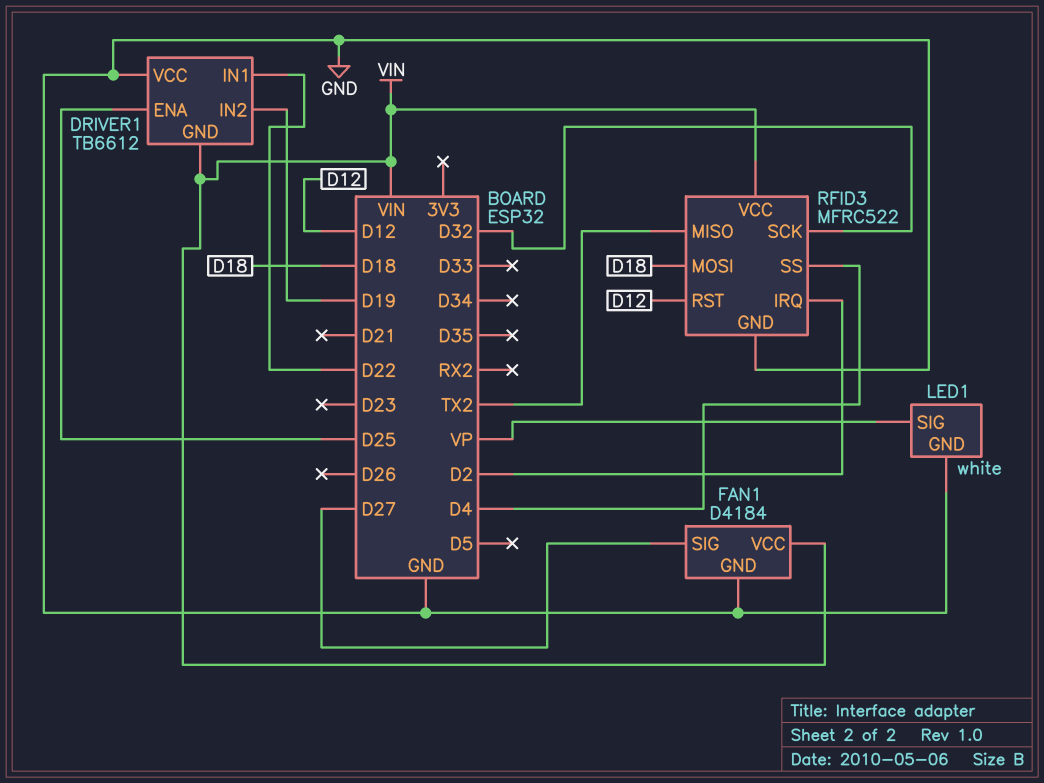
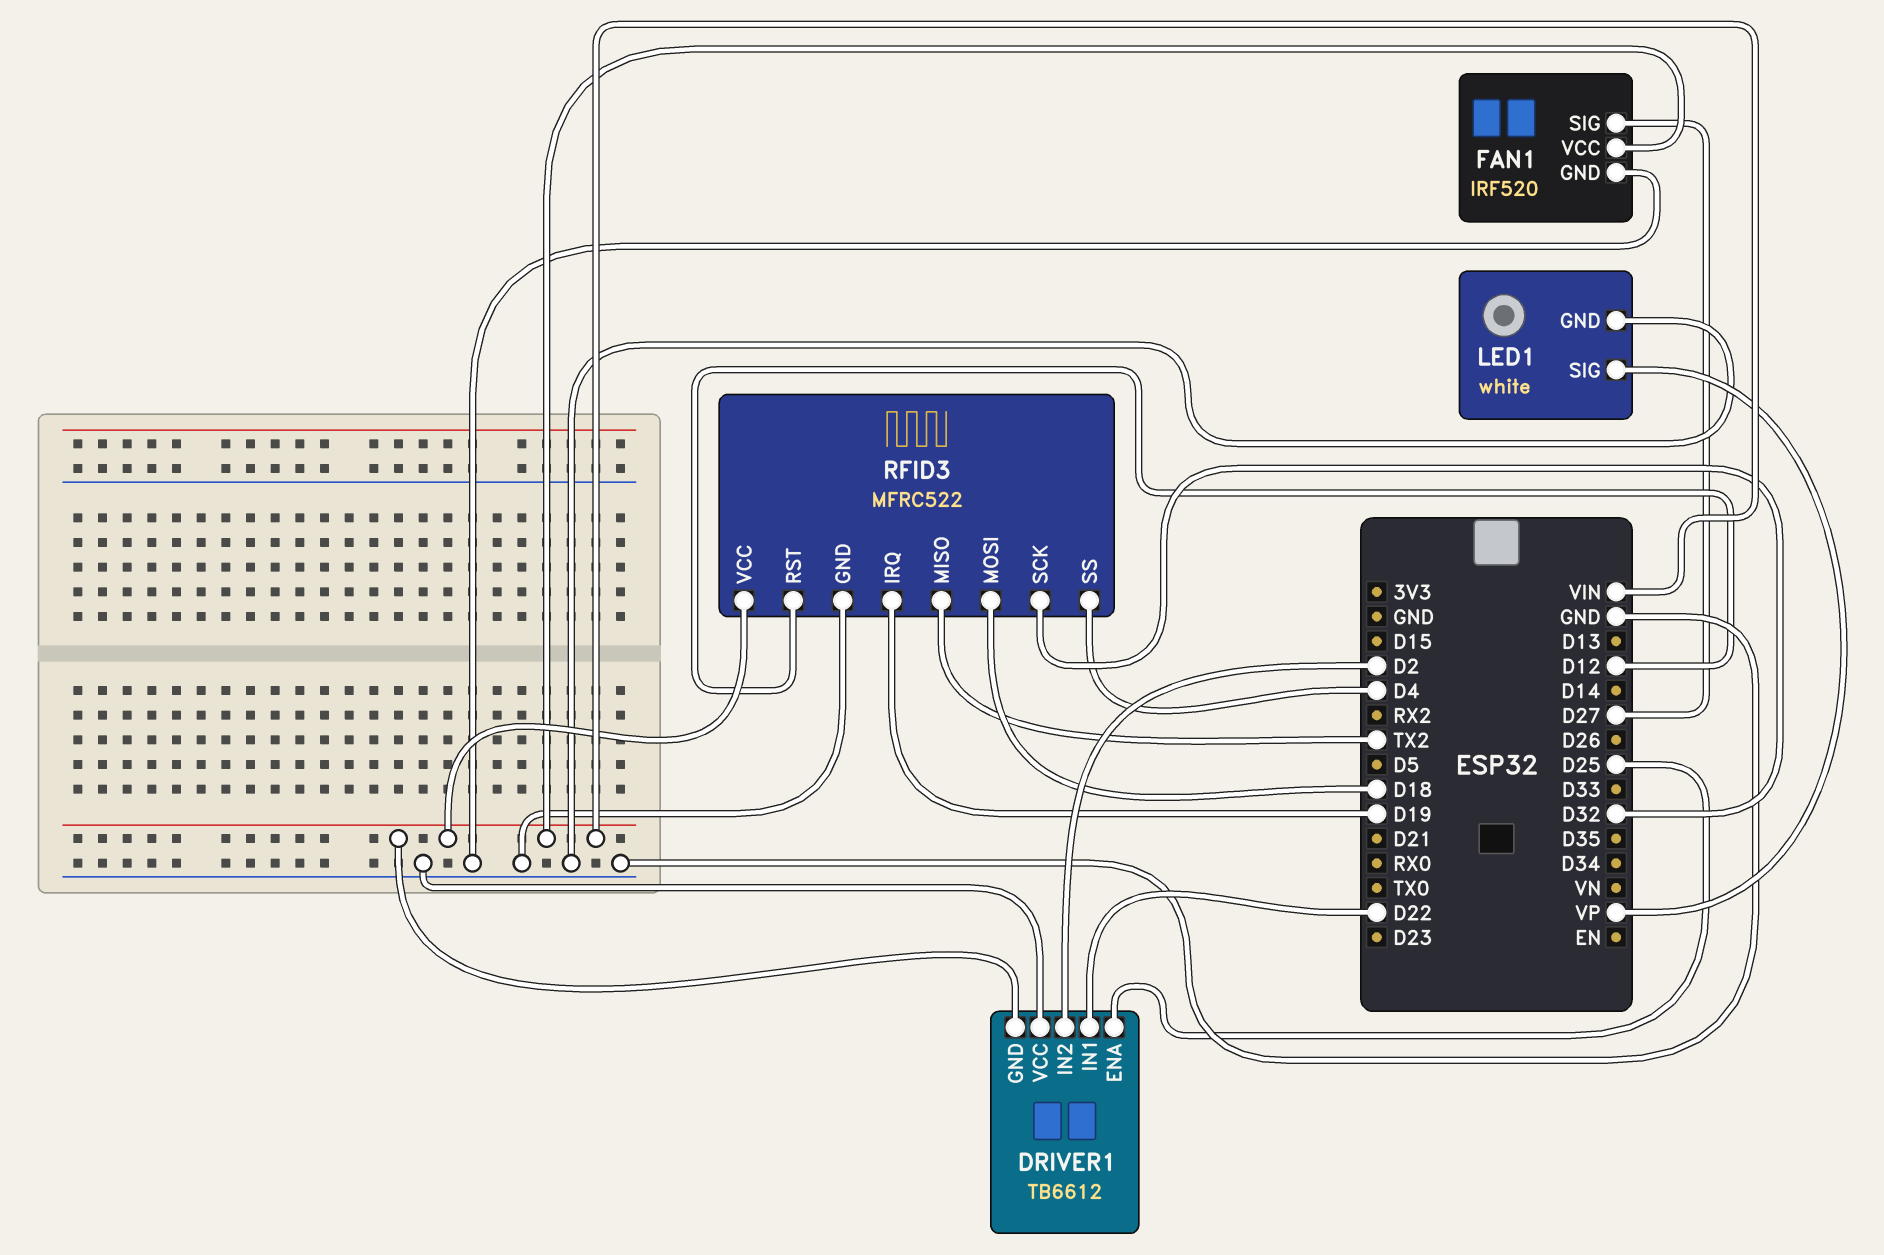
DRIVER1 pin IN2: D19 -> D2
FAN1: D4184 -> IRF520
RFID3 pin IRQ: D2 -> D19

